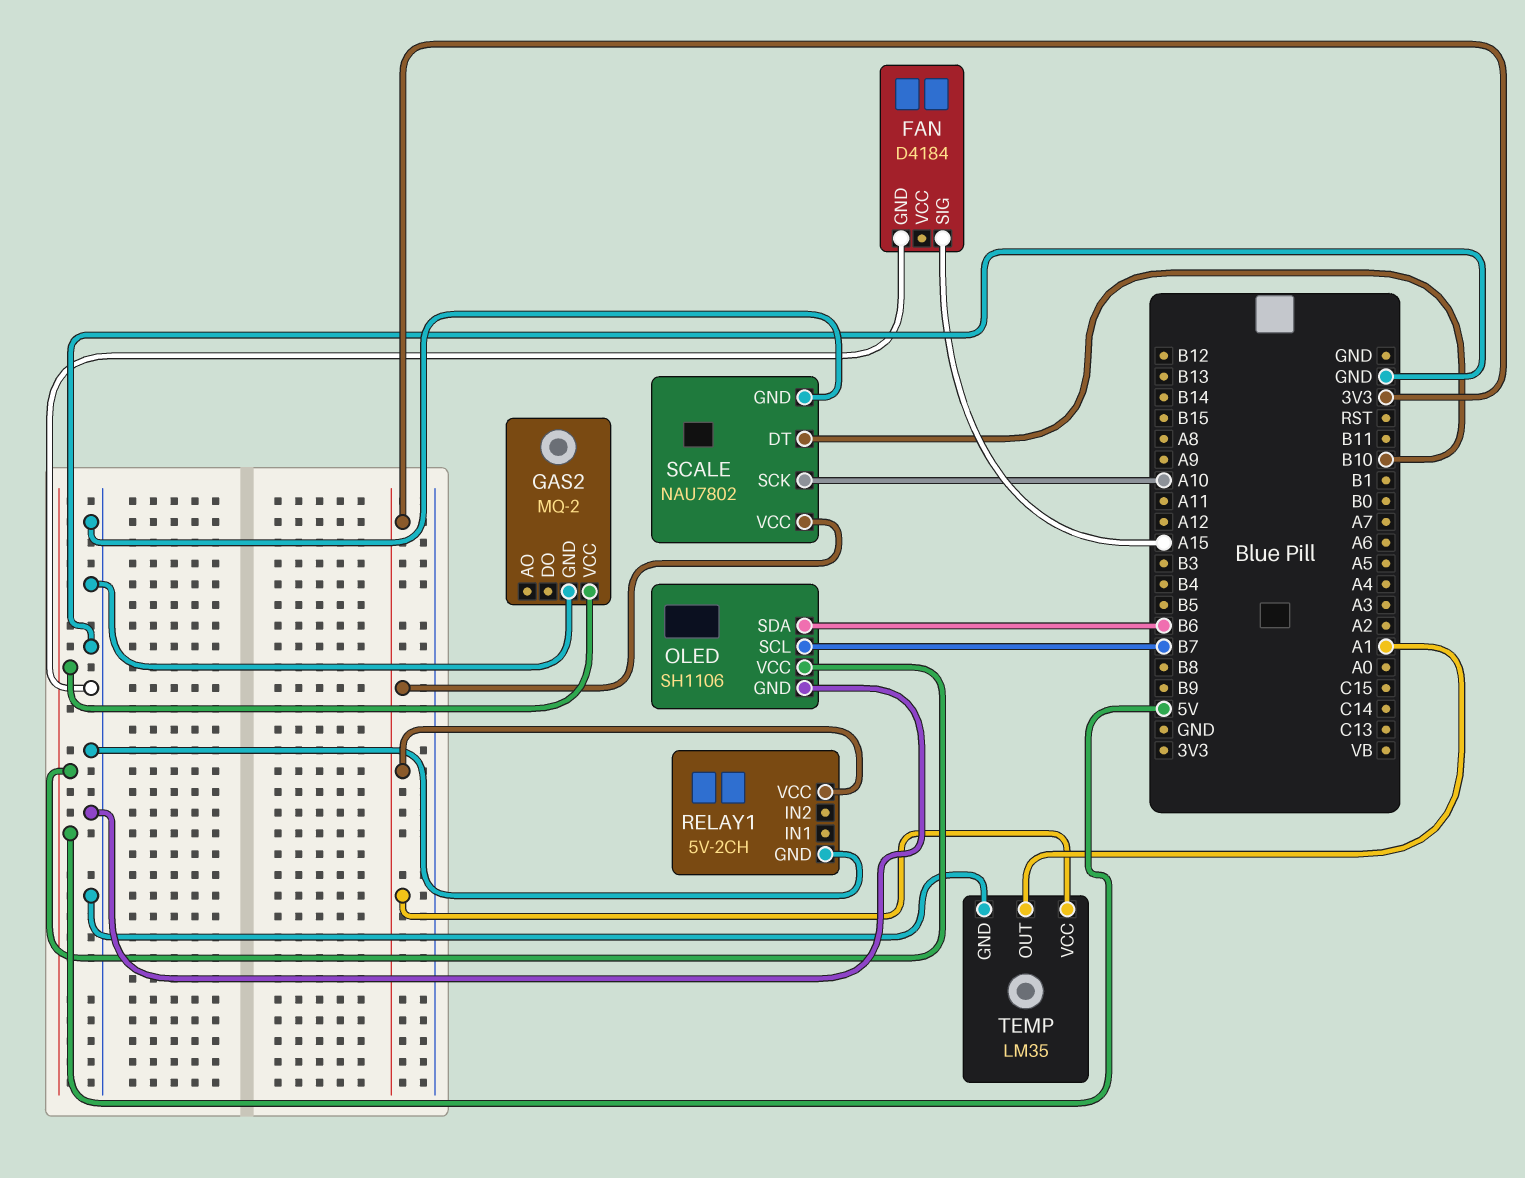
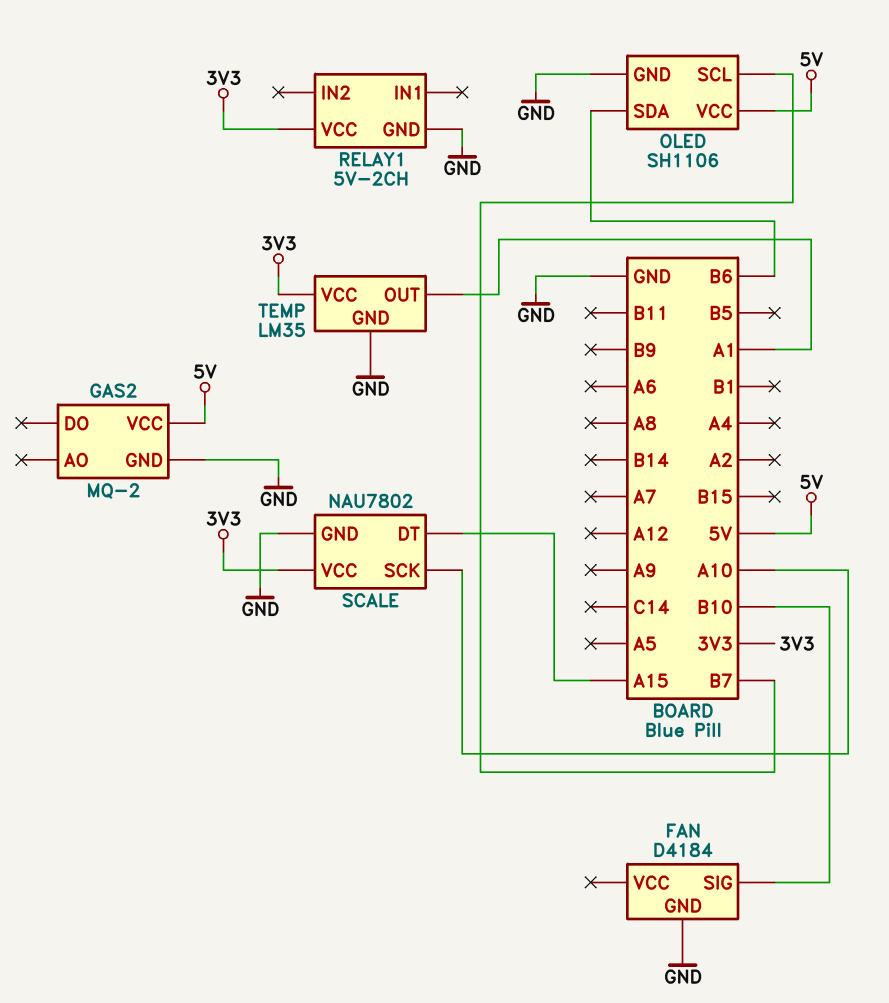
FAN pin SIG: A15 -> B10
SCALE pin DT: B10 -> A15

